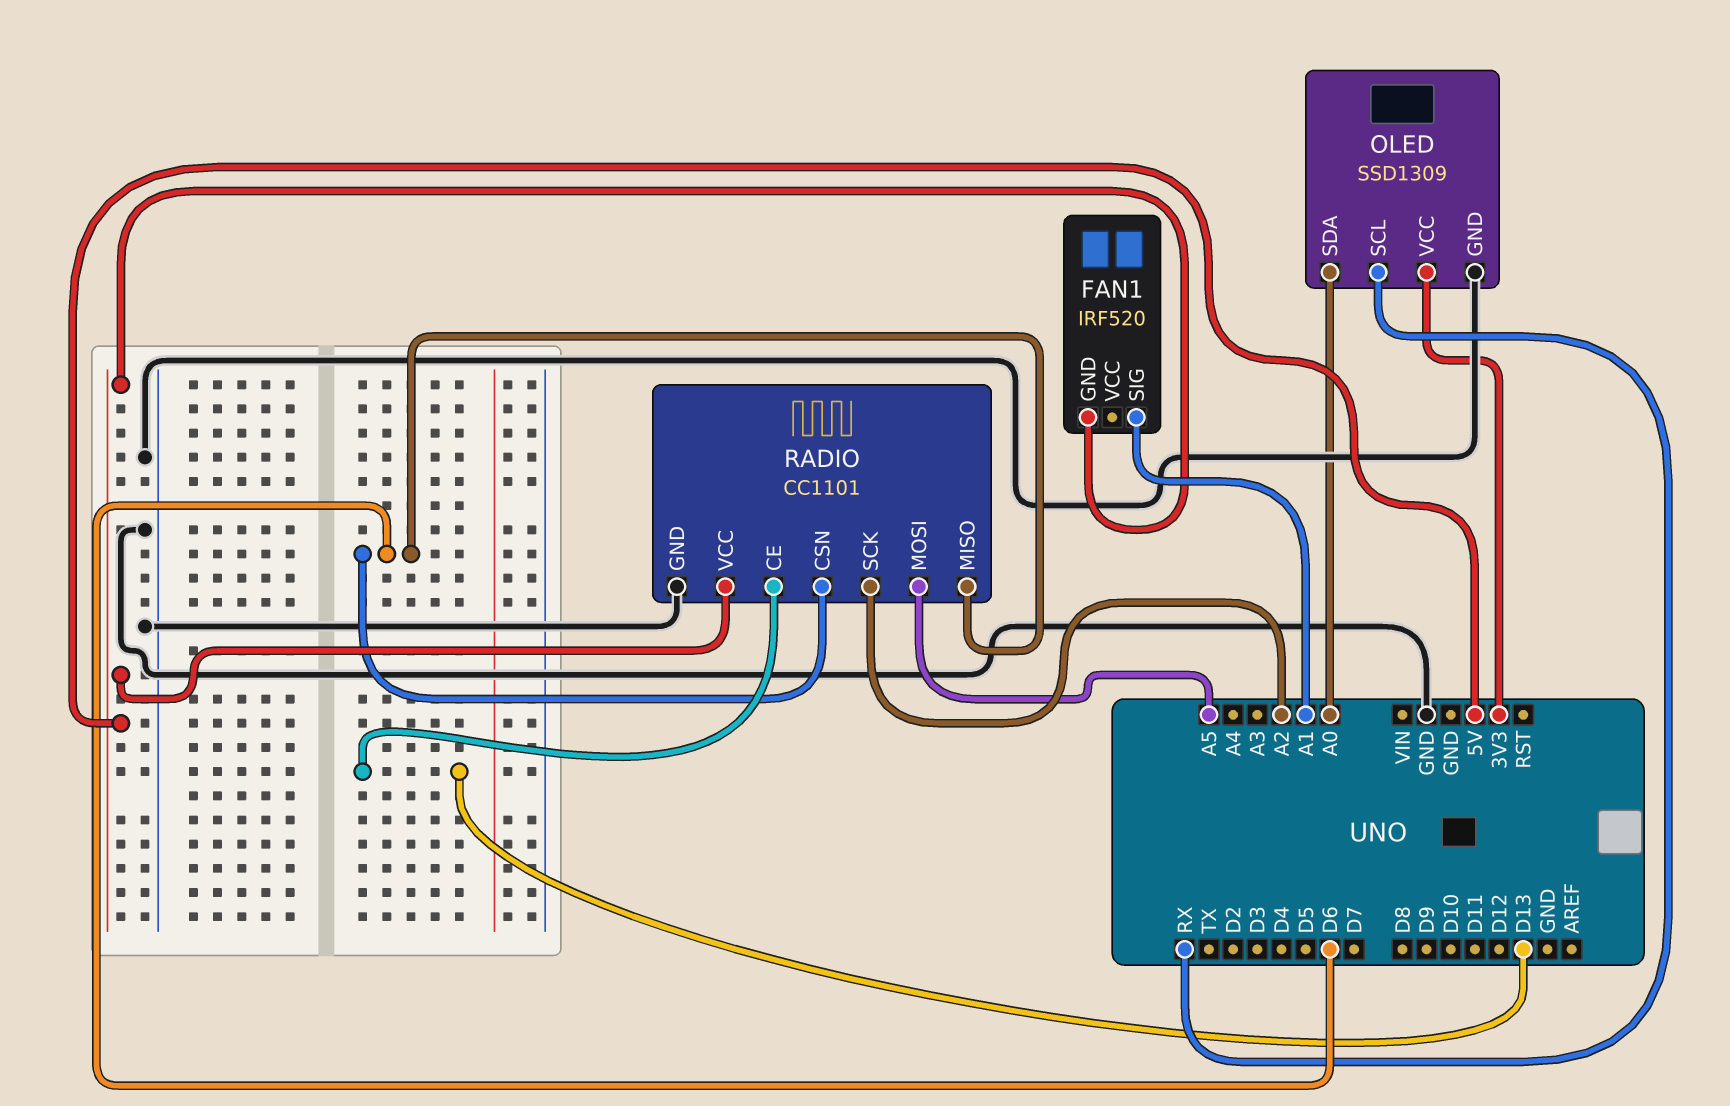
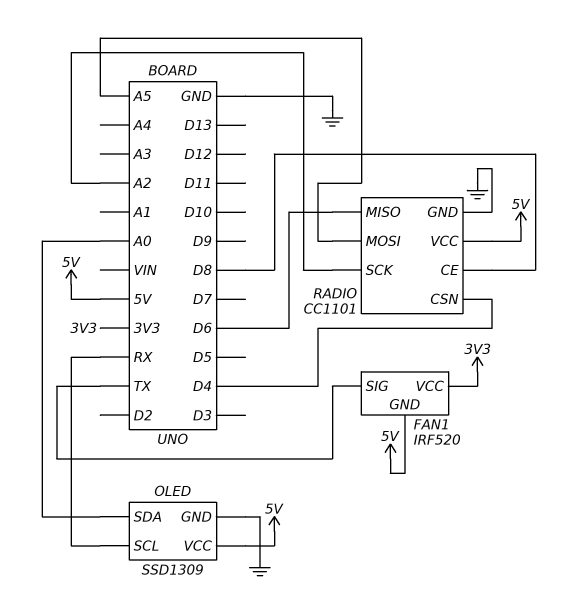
FAN1 pin SIG: A1 -> TX
FAN1 pin VCC: none -> 3V3
OLED pin VCC: 3V3 -> 5V
RADIO pin CE: D13 -> D8
RADIO pin CSN: D6 -> D4

